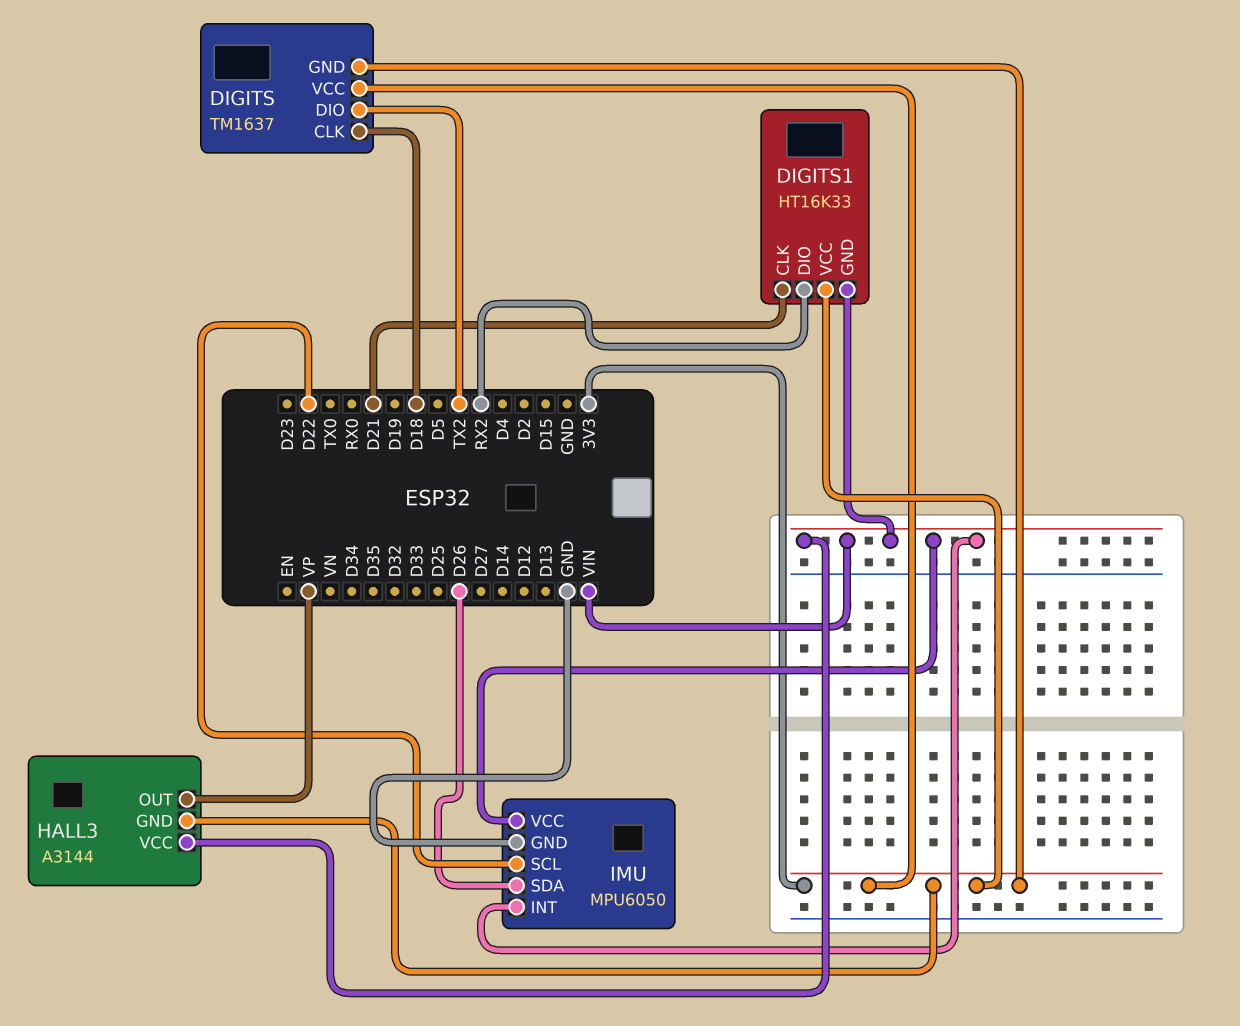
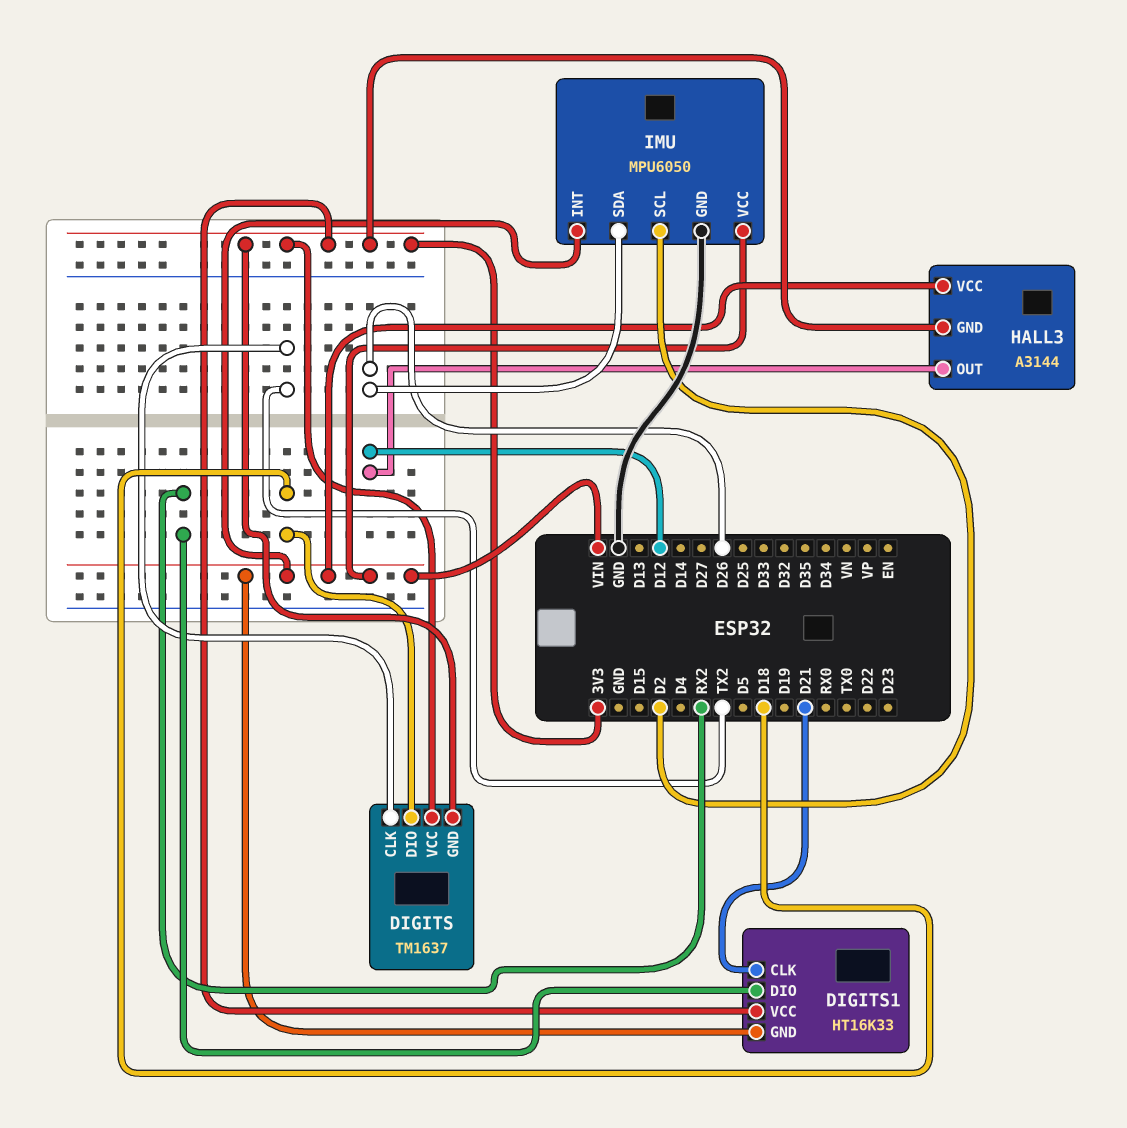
DIGITS pin CLK: D18 -> TX2
DIGITS pin DIO: TX2 -> D18
HALL3 pin OUT: VP -> D12
IMU pin SCL: D22 -> D2

